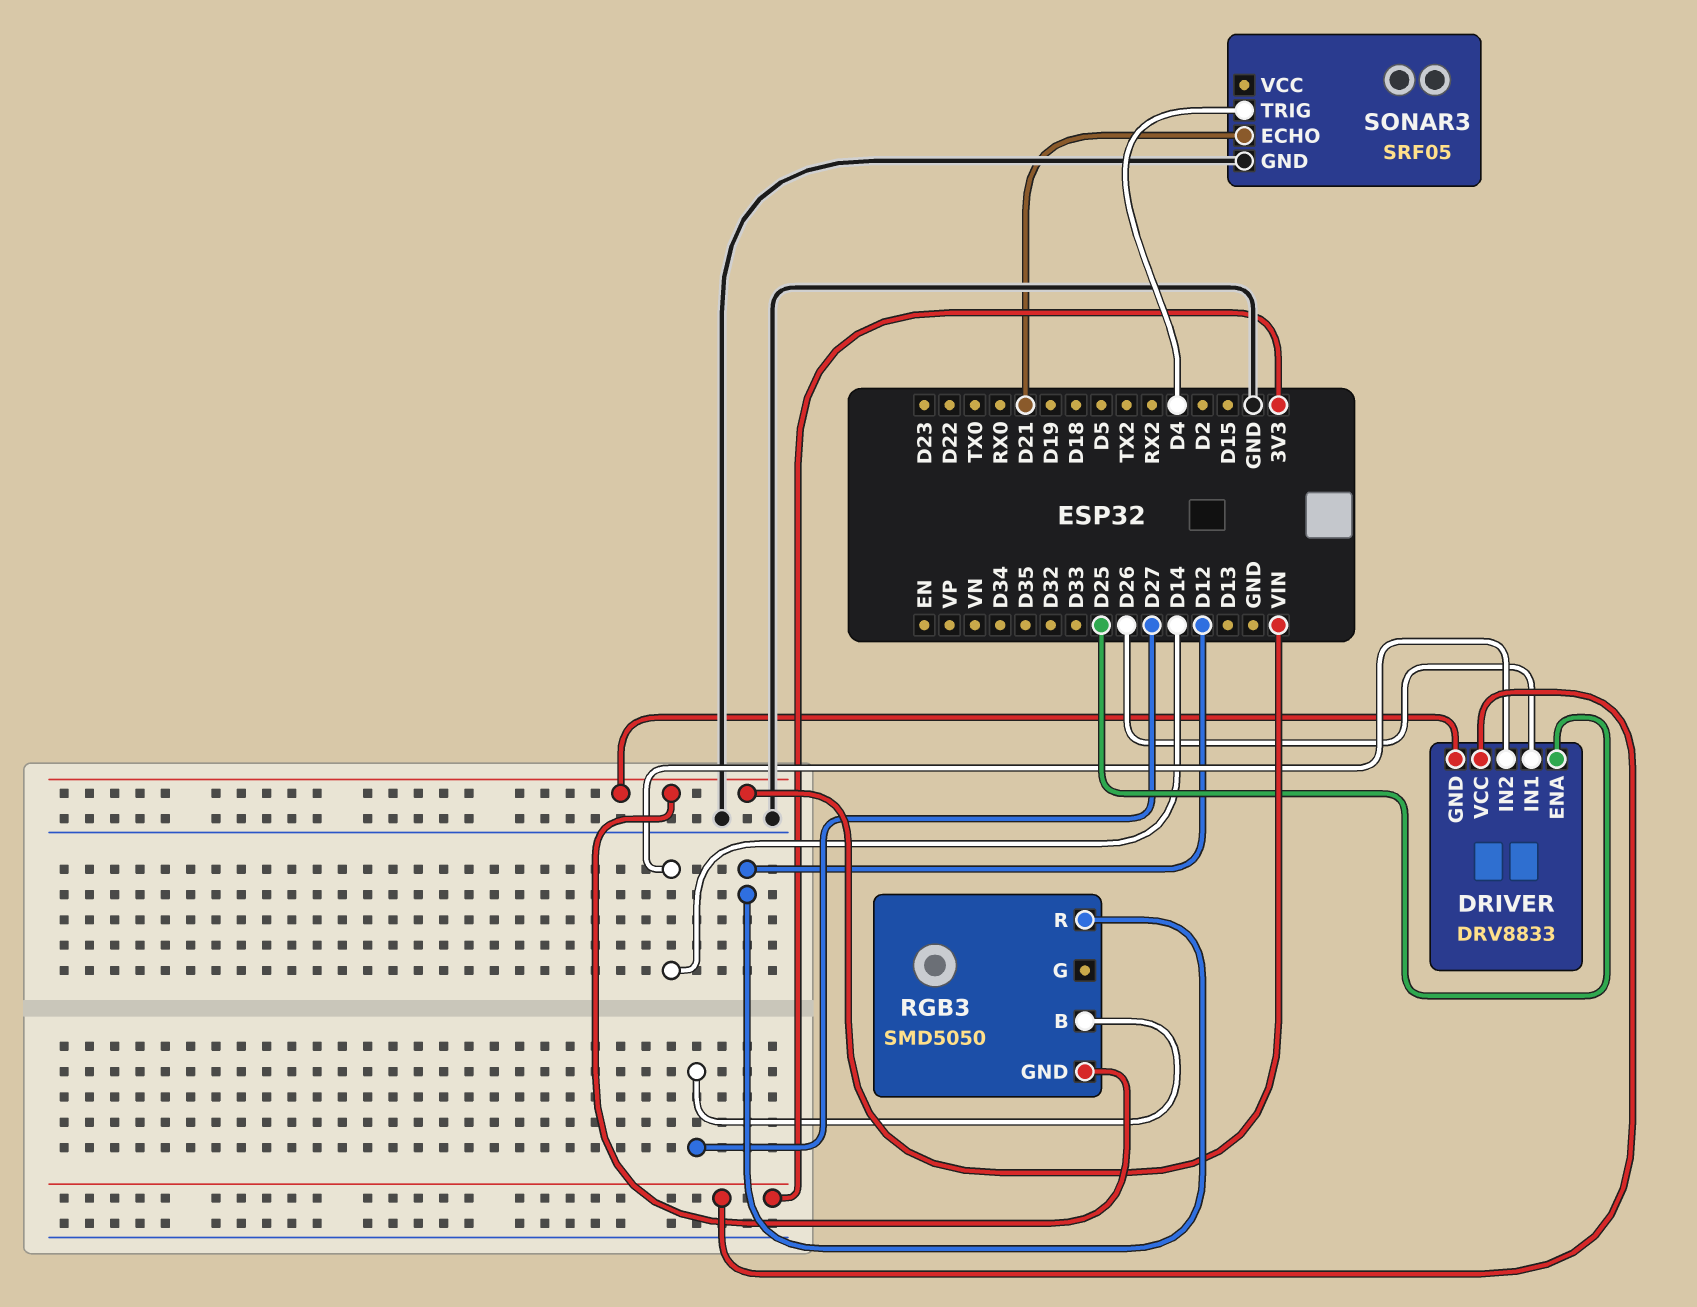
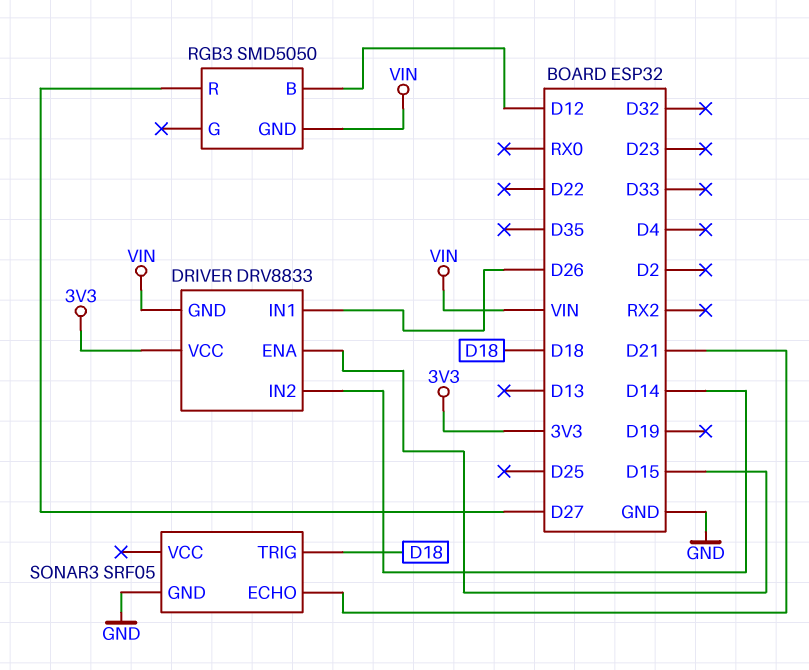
DRIVER pin ENA: D25 -> D15
RGB3 pin B: D27 -> D12
RGB3 pin R: D12 -> D27
SONAR3 pin TRIG: D4 -> D18

